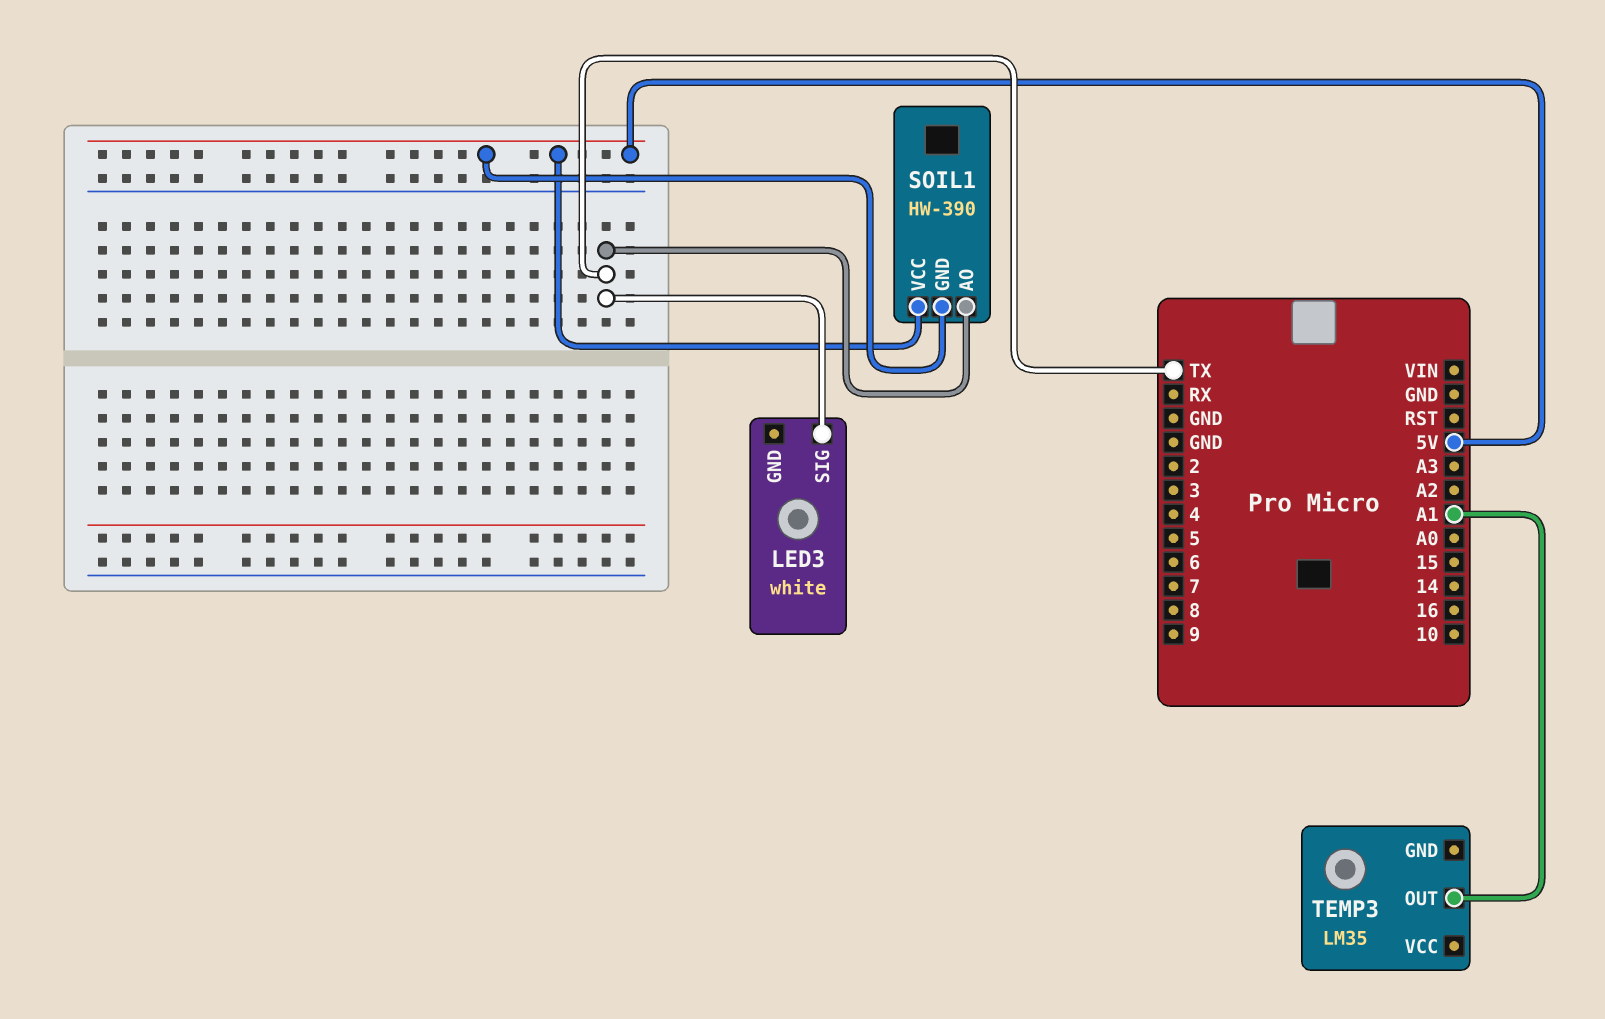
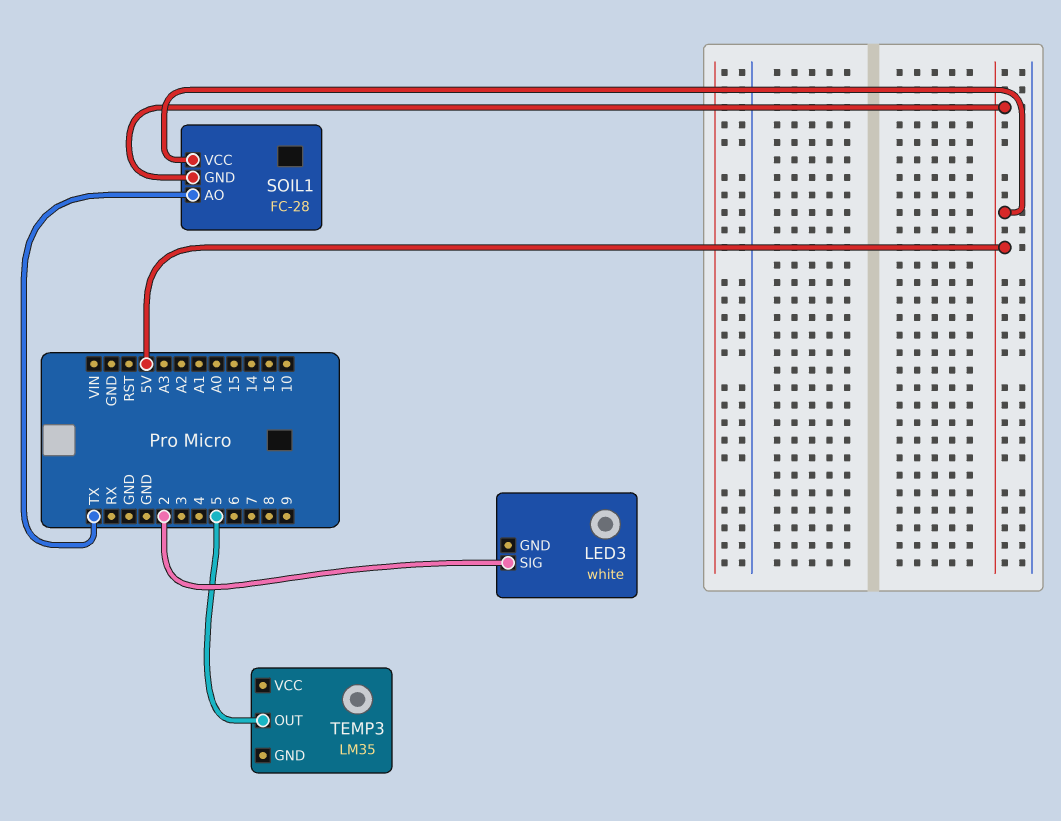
LED3 pin SIG: TX -> 2
SOIL1: HW-390 -> FC-28
TEMP3 pin OUT: A1 -> 5

